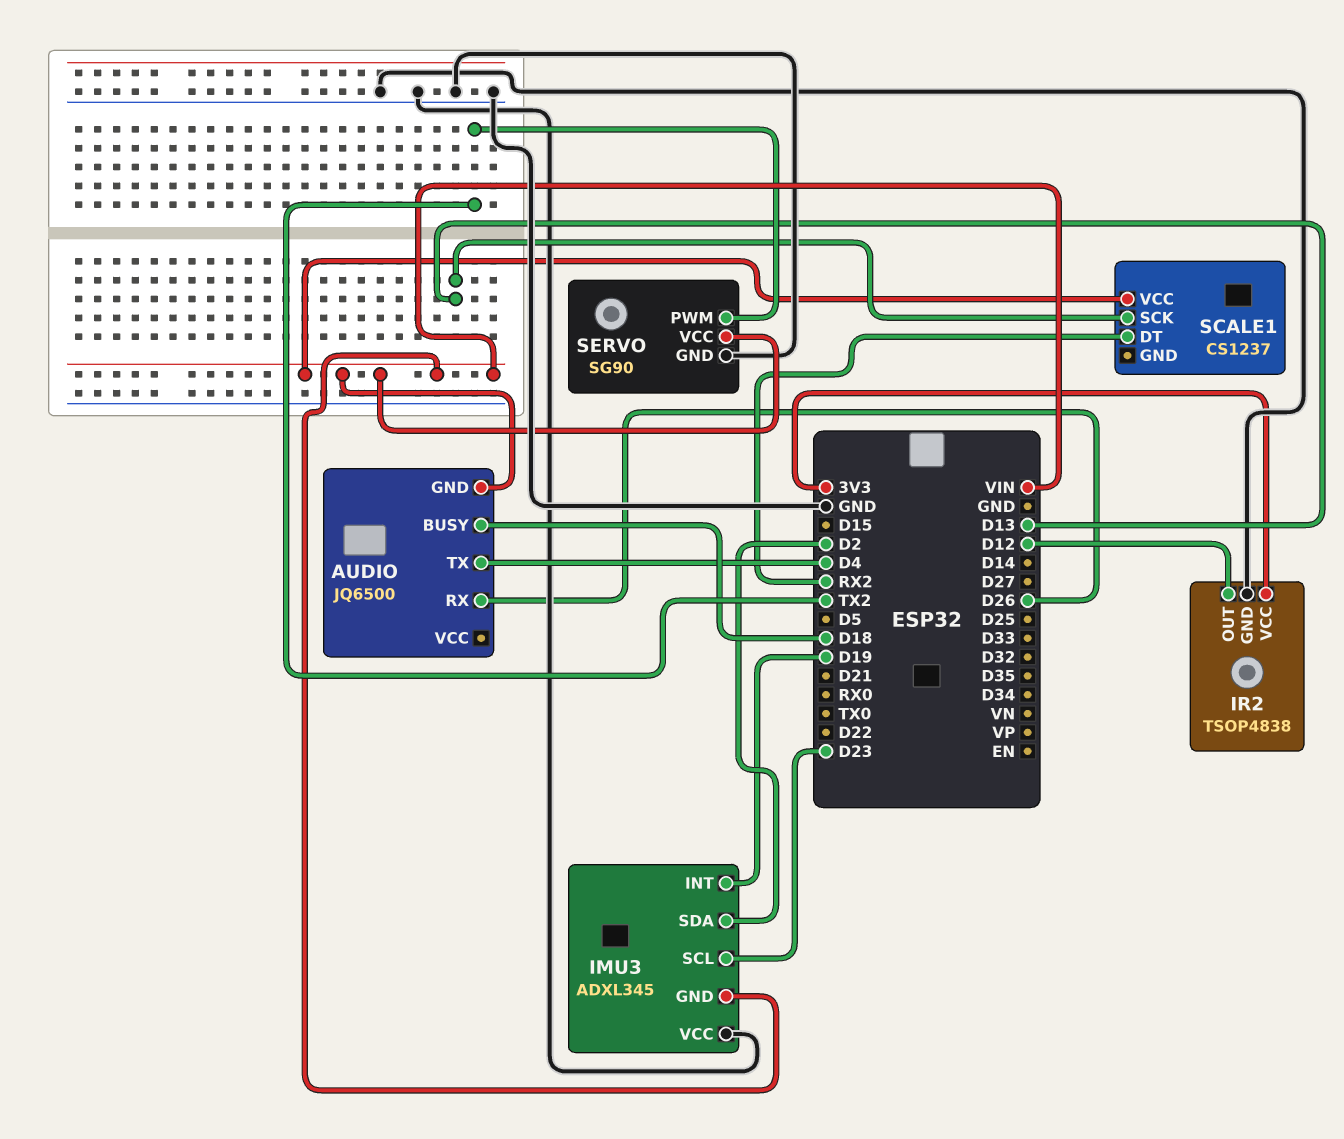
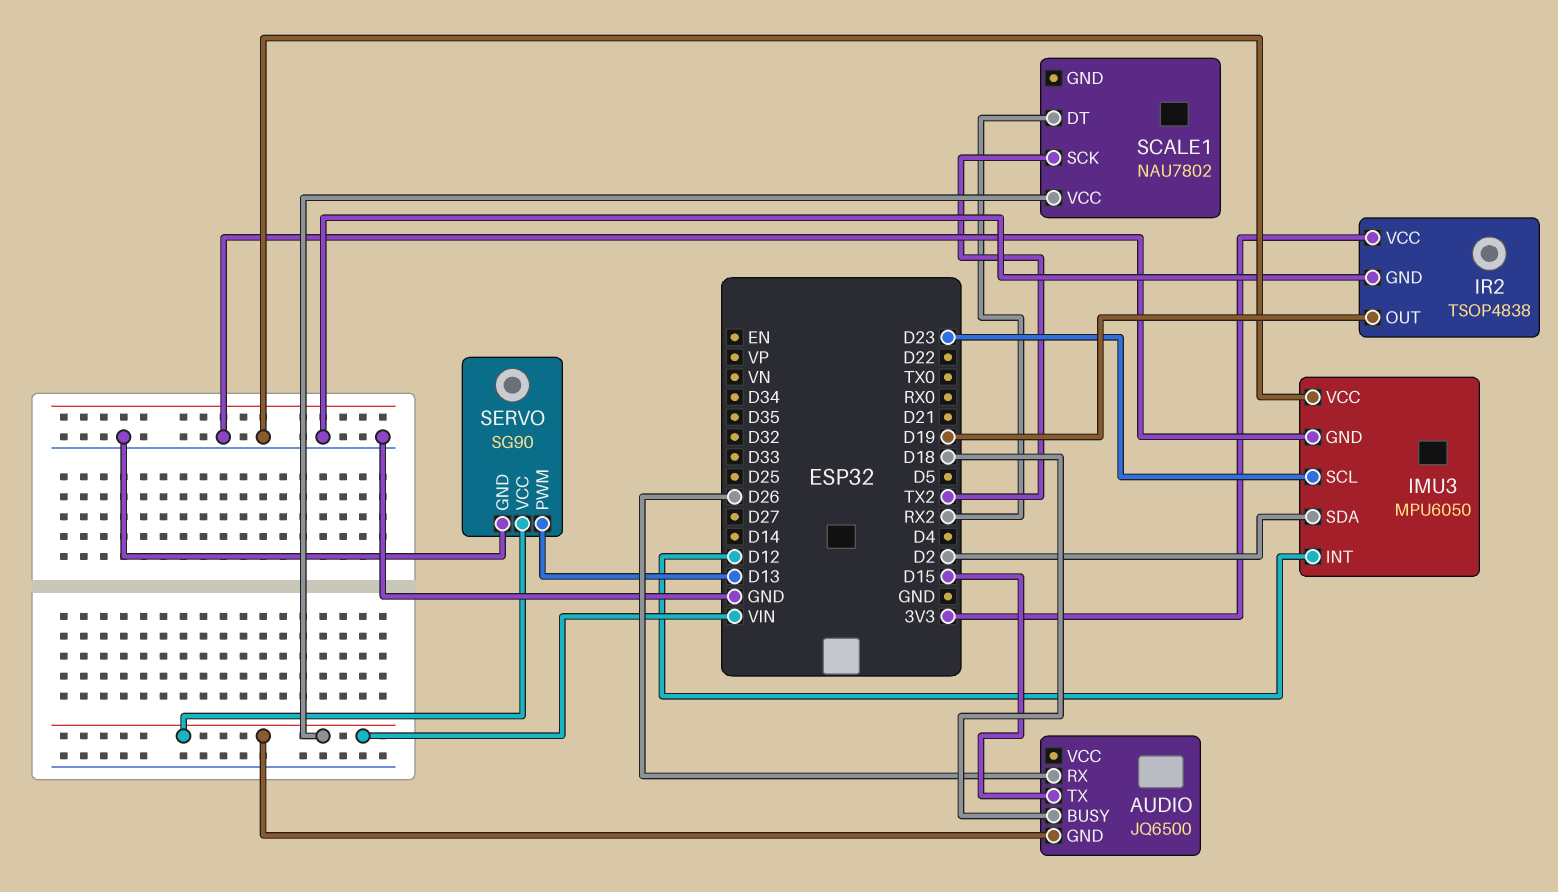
AUDIO pin TX: D4 -> D15
IMU3: ADXL345 -> MPU6050
IMU3 pin GND: VIN -> GND
IMU3 pin INT: D19 -> D12
IR2 pin OUT: D12 -> D19
SCALE1: CS1237 -> NAU7802
SCALE1 pin SCK: D13 -> TX2
SERVO pin PWM: TX2 -> D13

